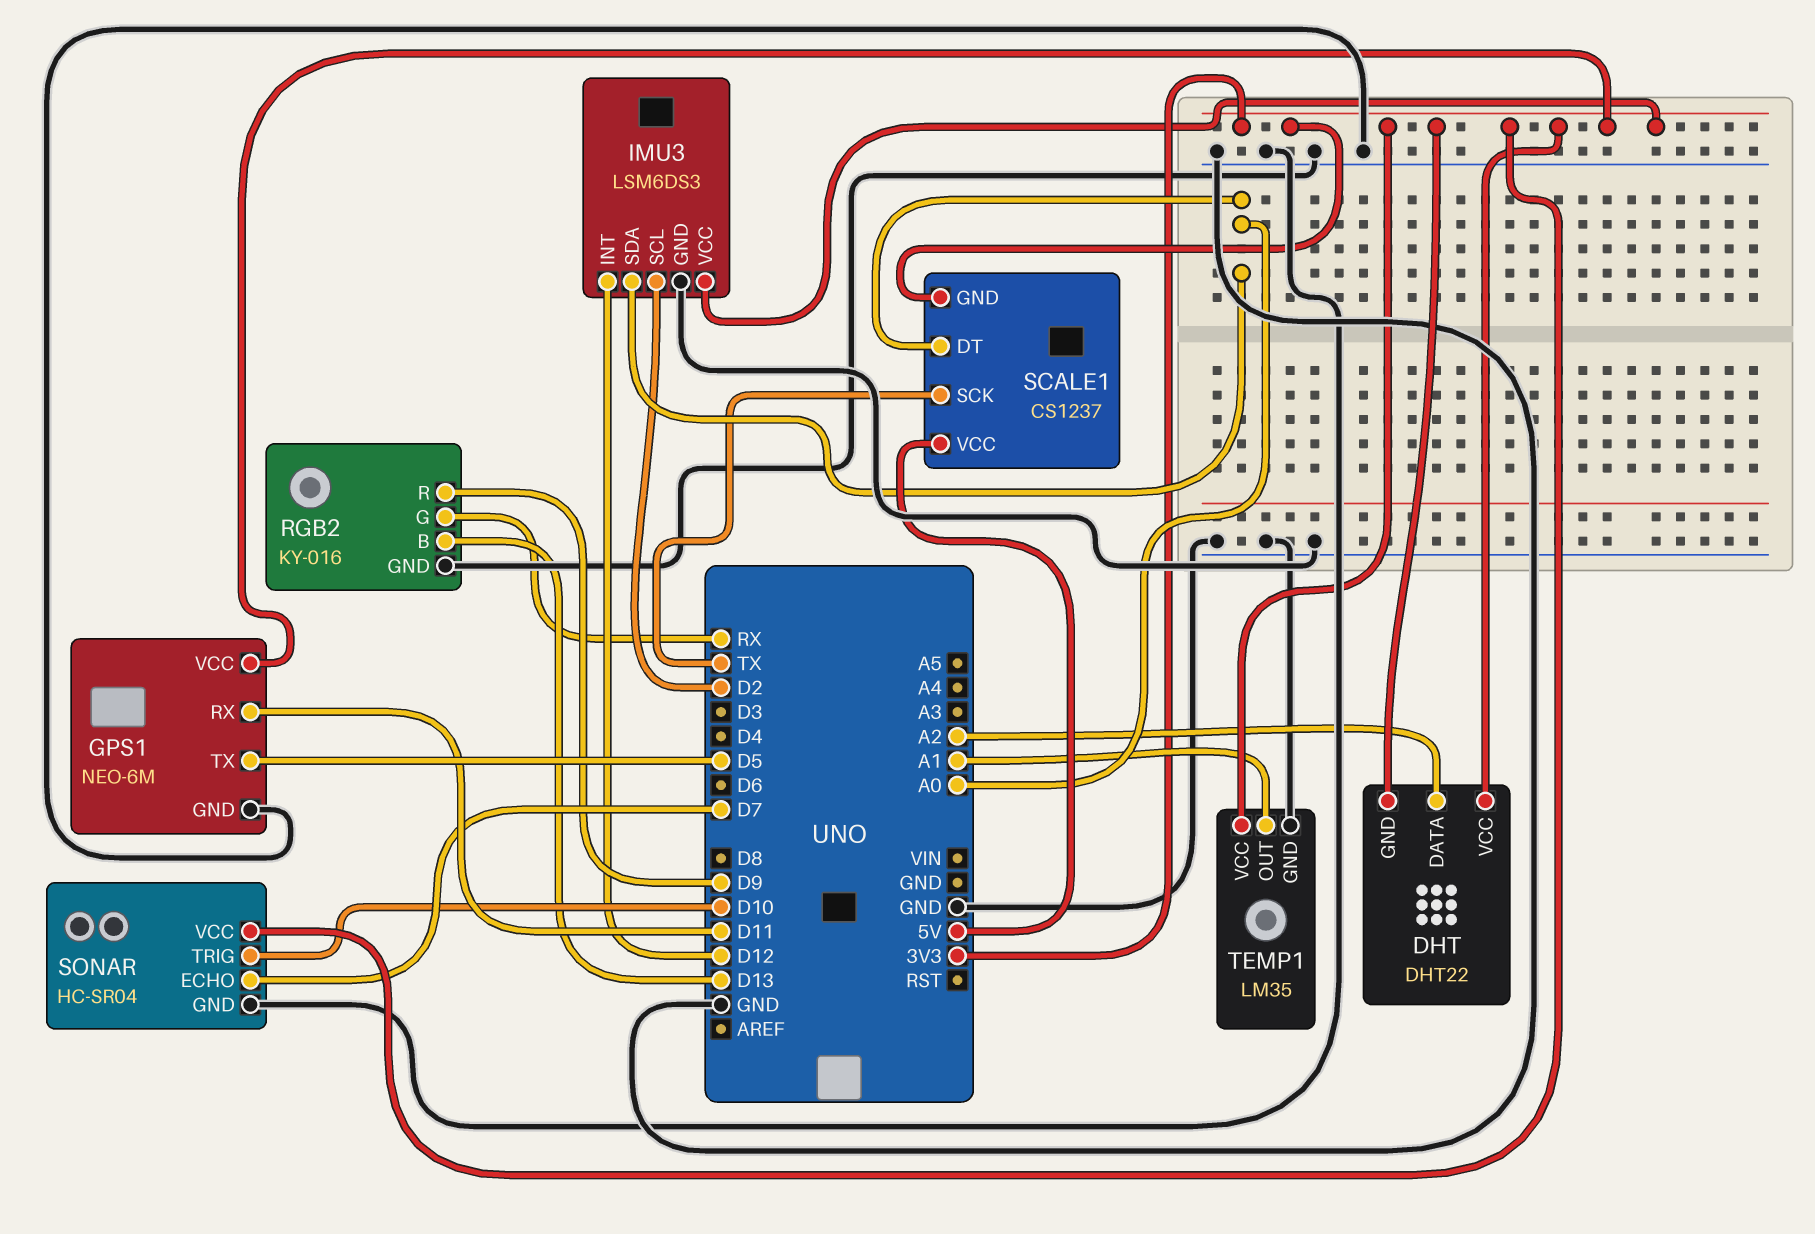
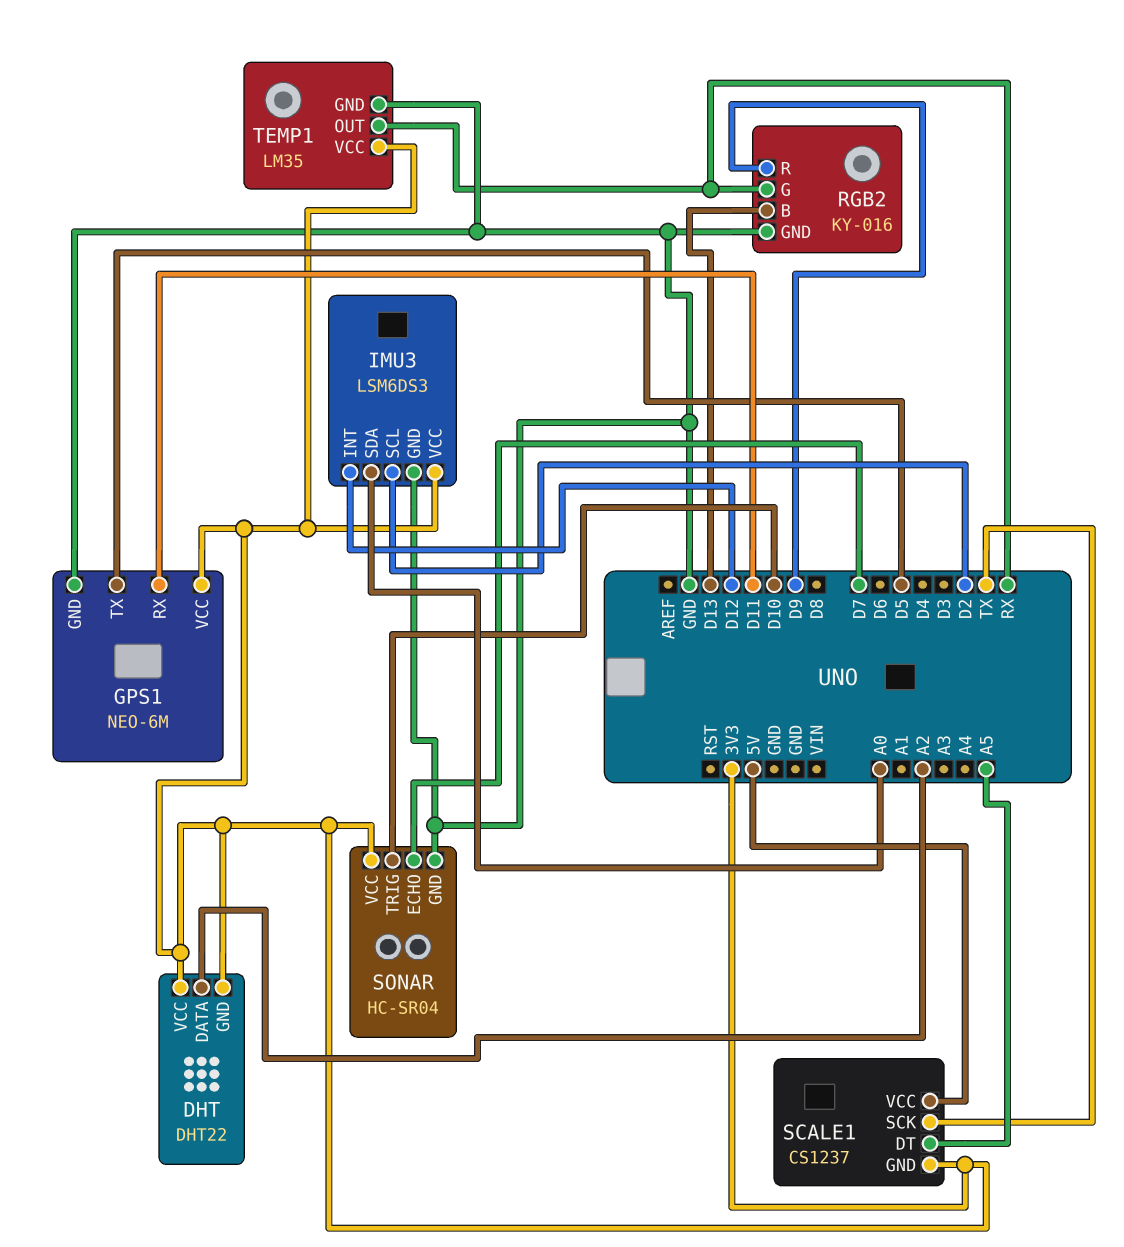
SCALE1 pin DT: A0 -> A5
TEMP1 pin OUT: A1 -> RX

